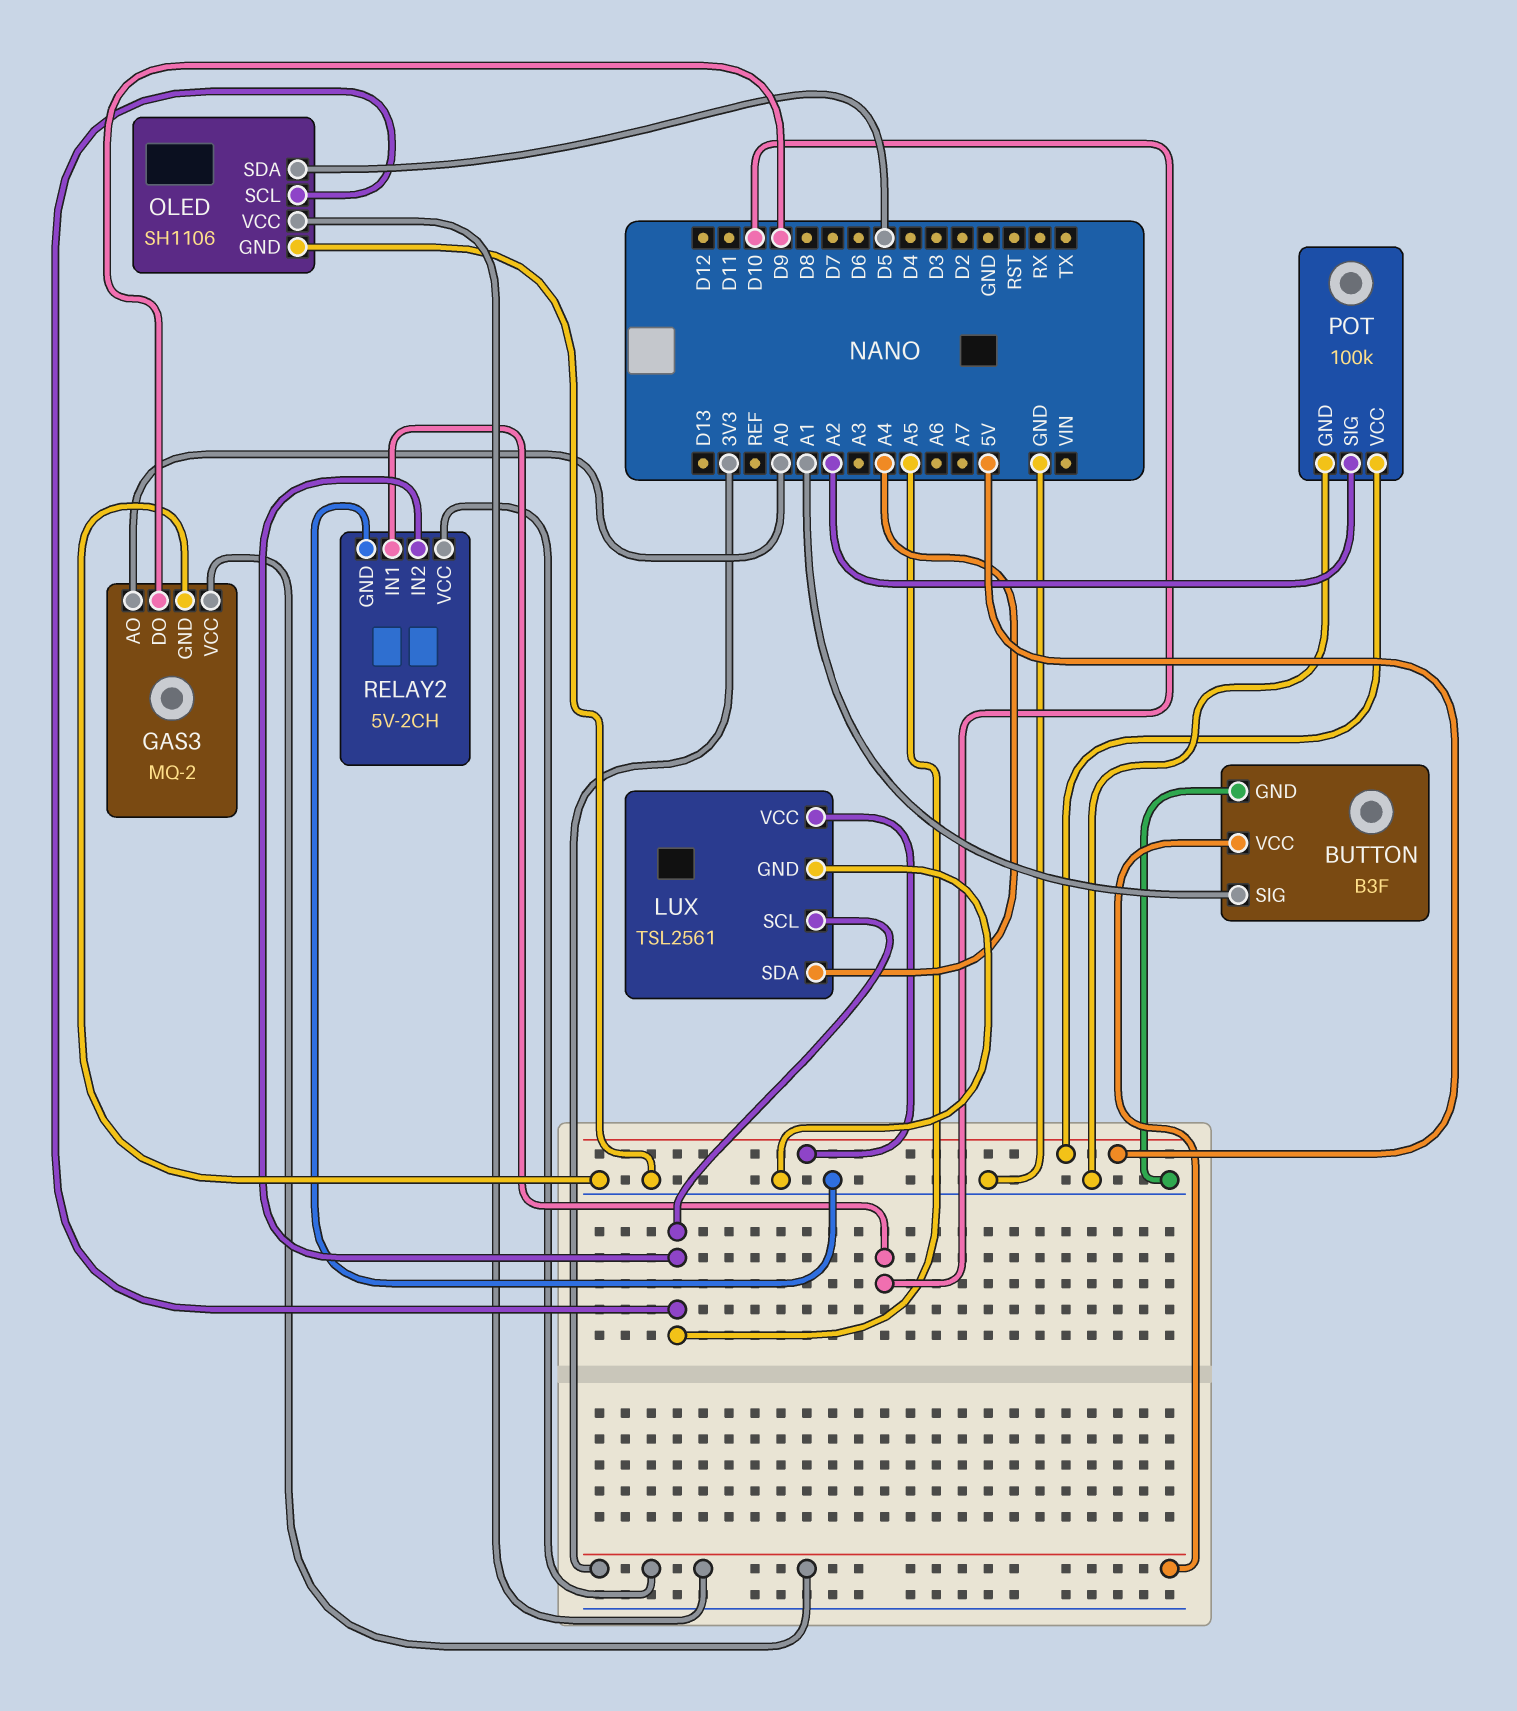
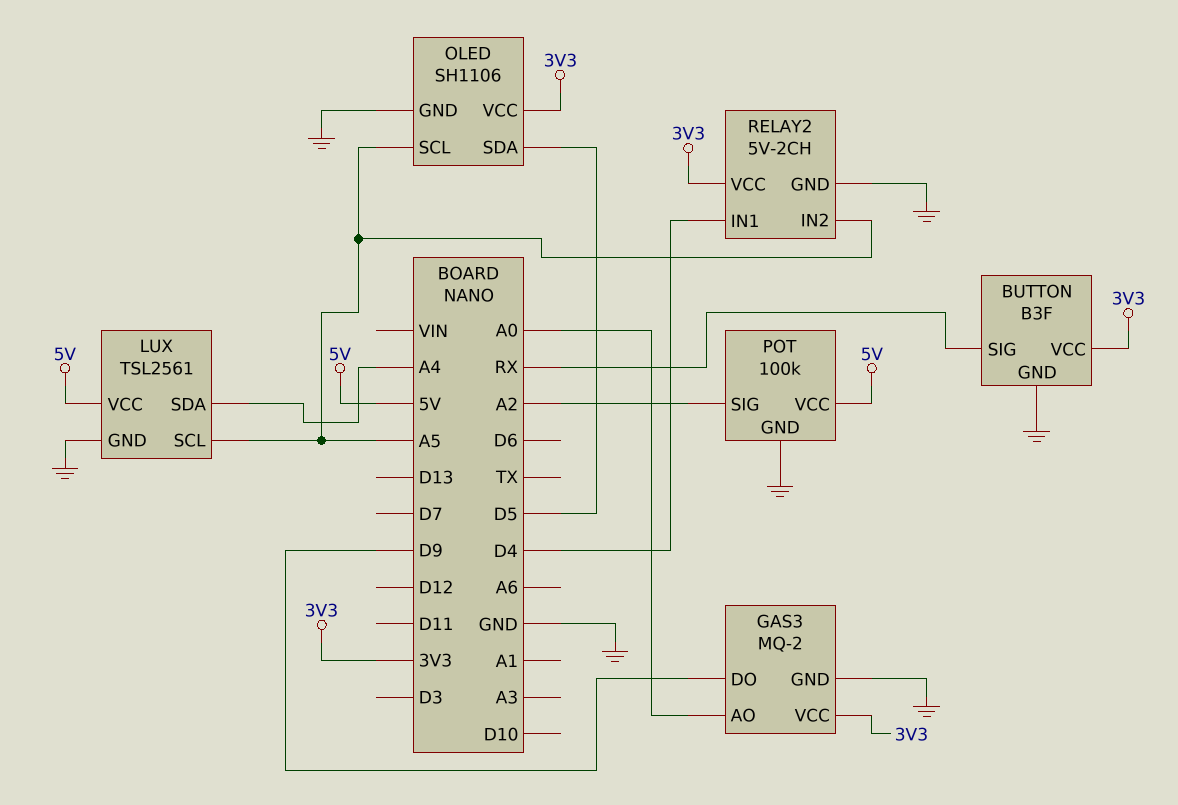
BUTTON pin SIG: A1 -> RX
RELAY2 pin IN1: D10 -> D4

